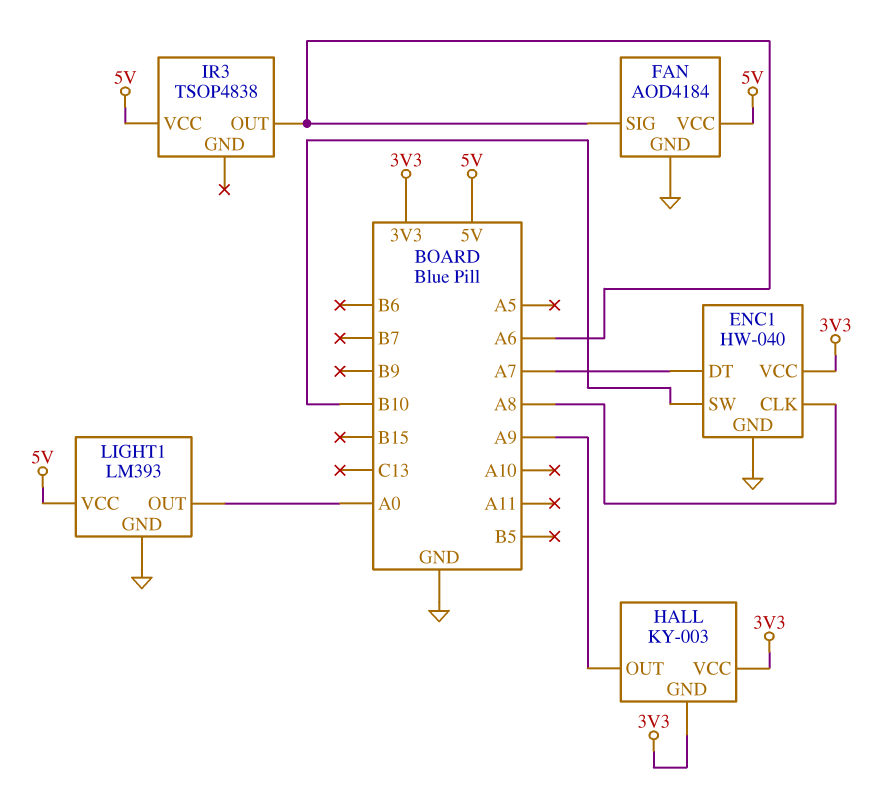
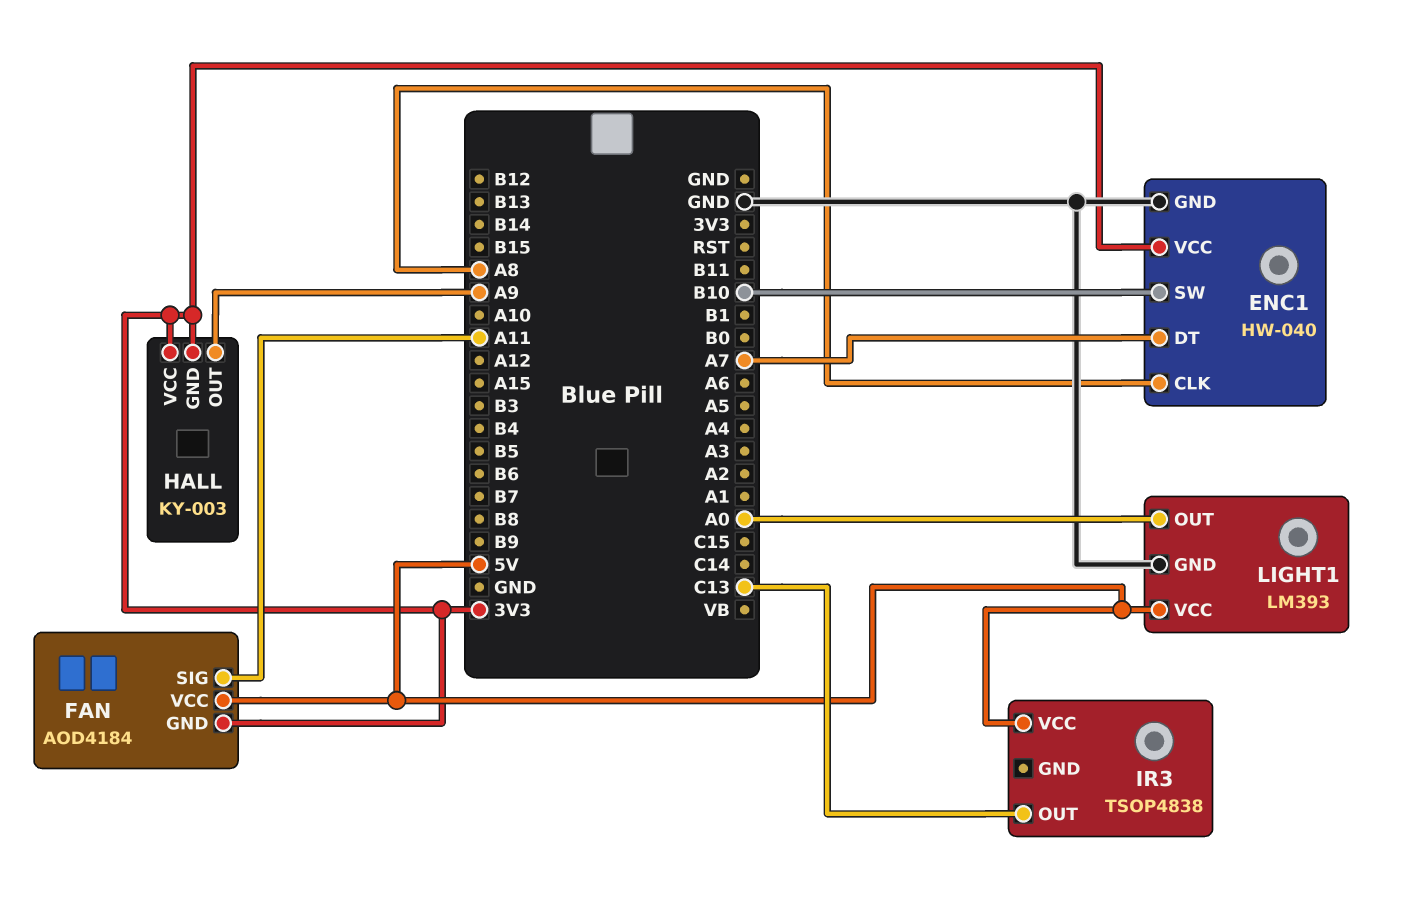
FAN pin GND: GND -> 3V3
FAN pin SIG: A6 -> A11
IR3 pin OUT: A6 -> C13

